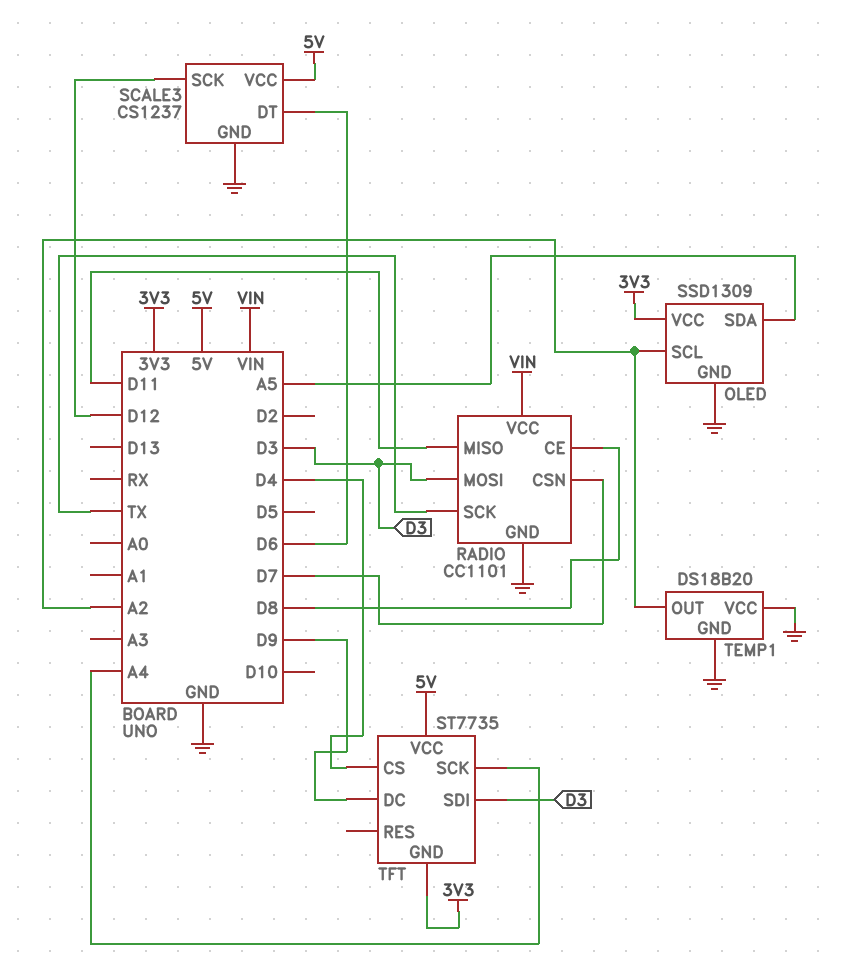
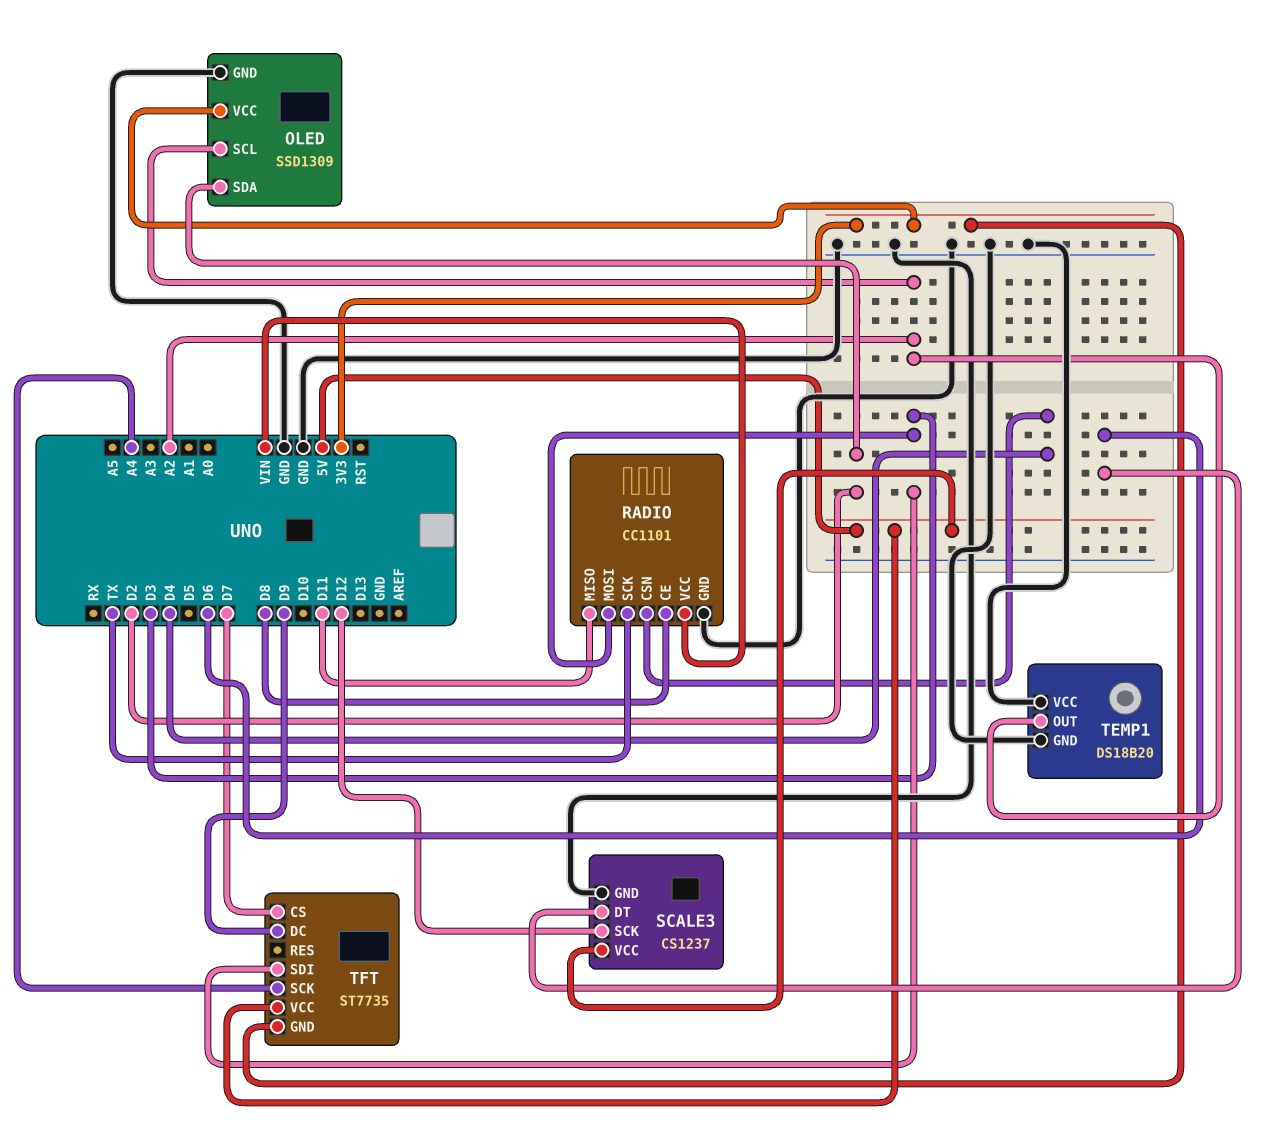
OLED pin SDA: A5 -> D2
RADIO pin CSN: D7 -> D4
TFT pin CS: D4 -> D7

